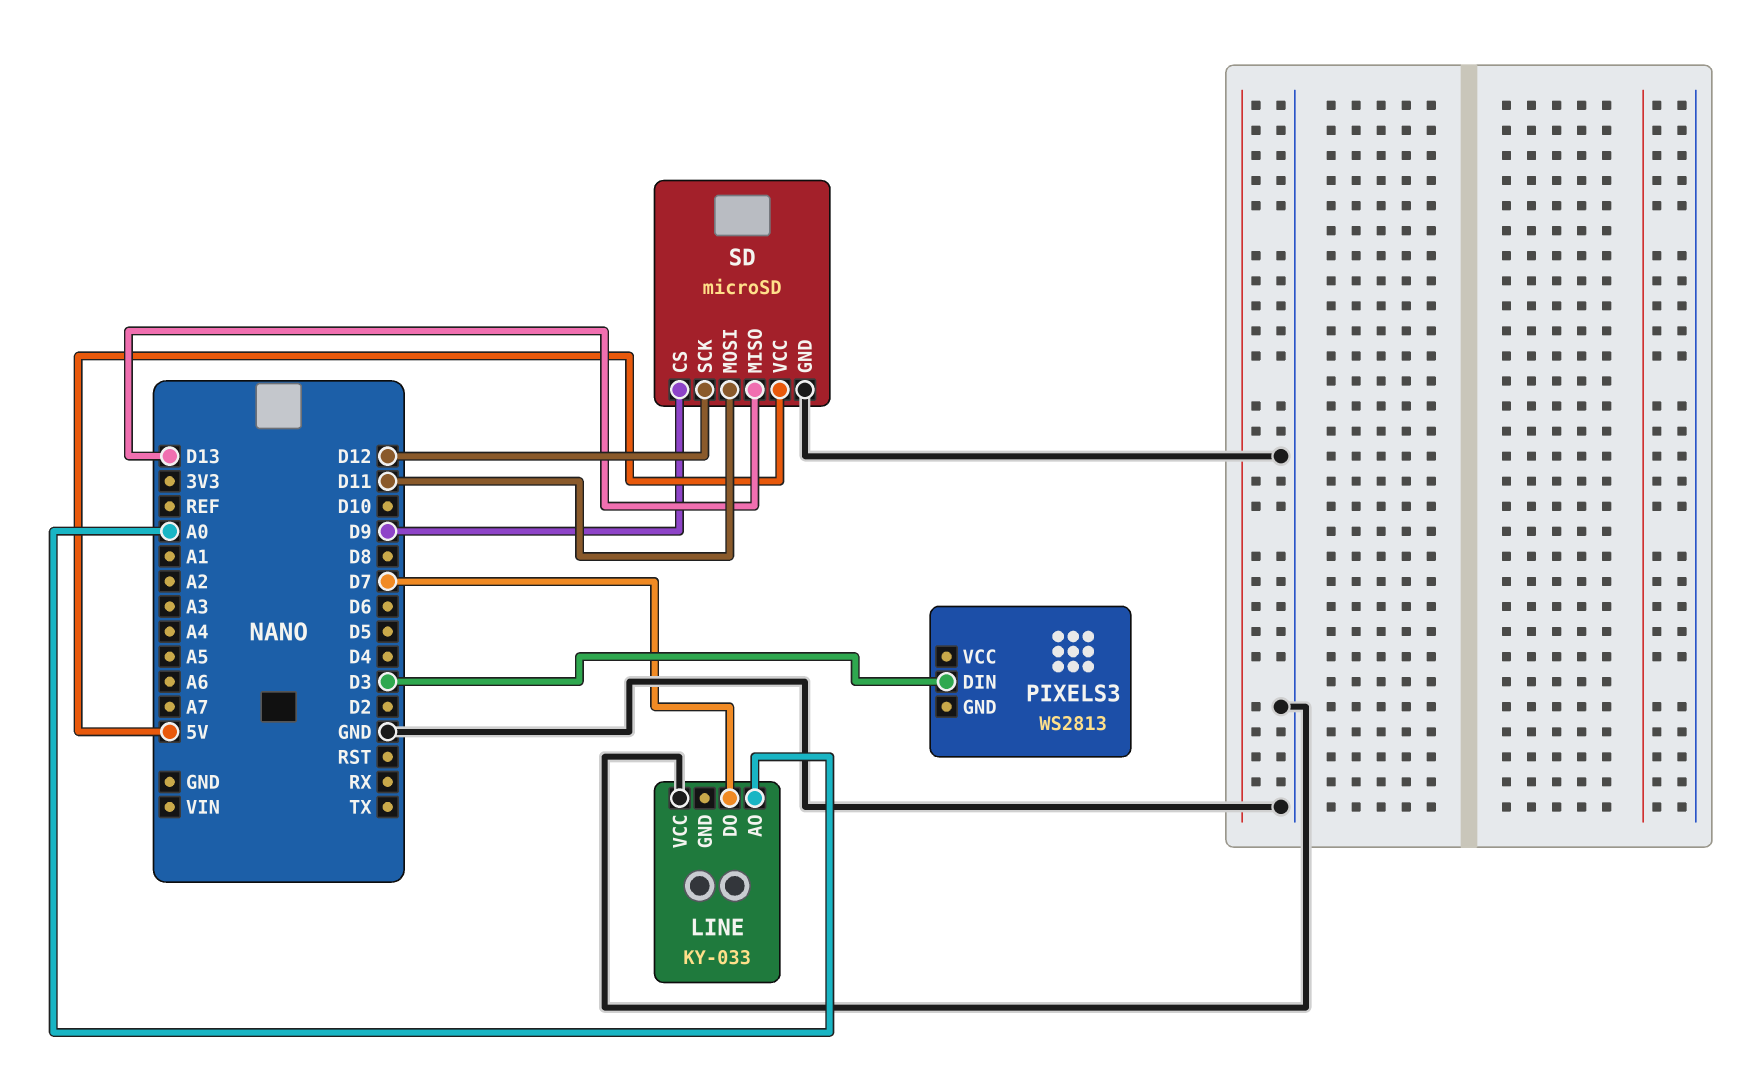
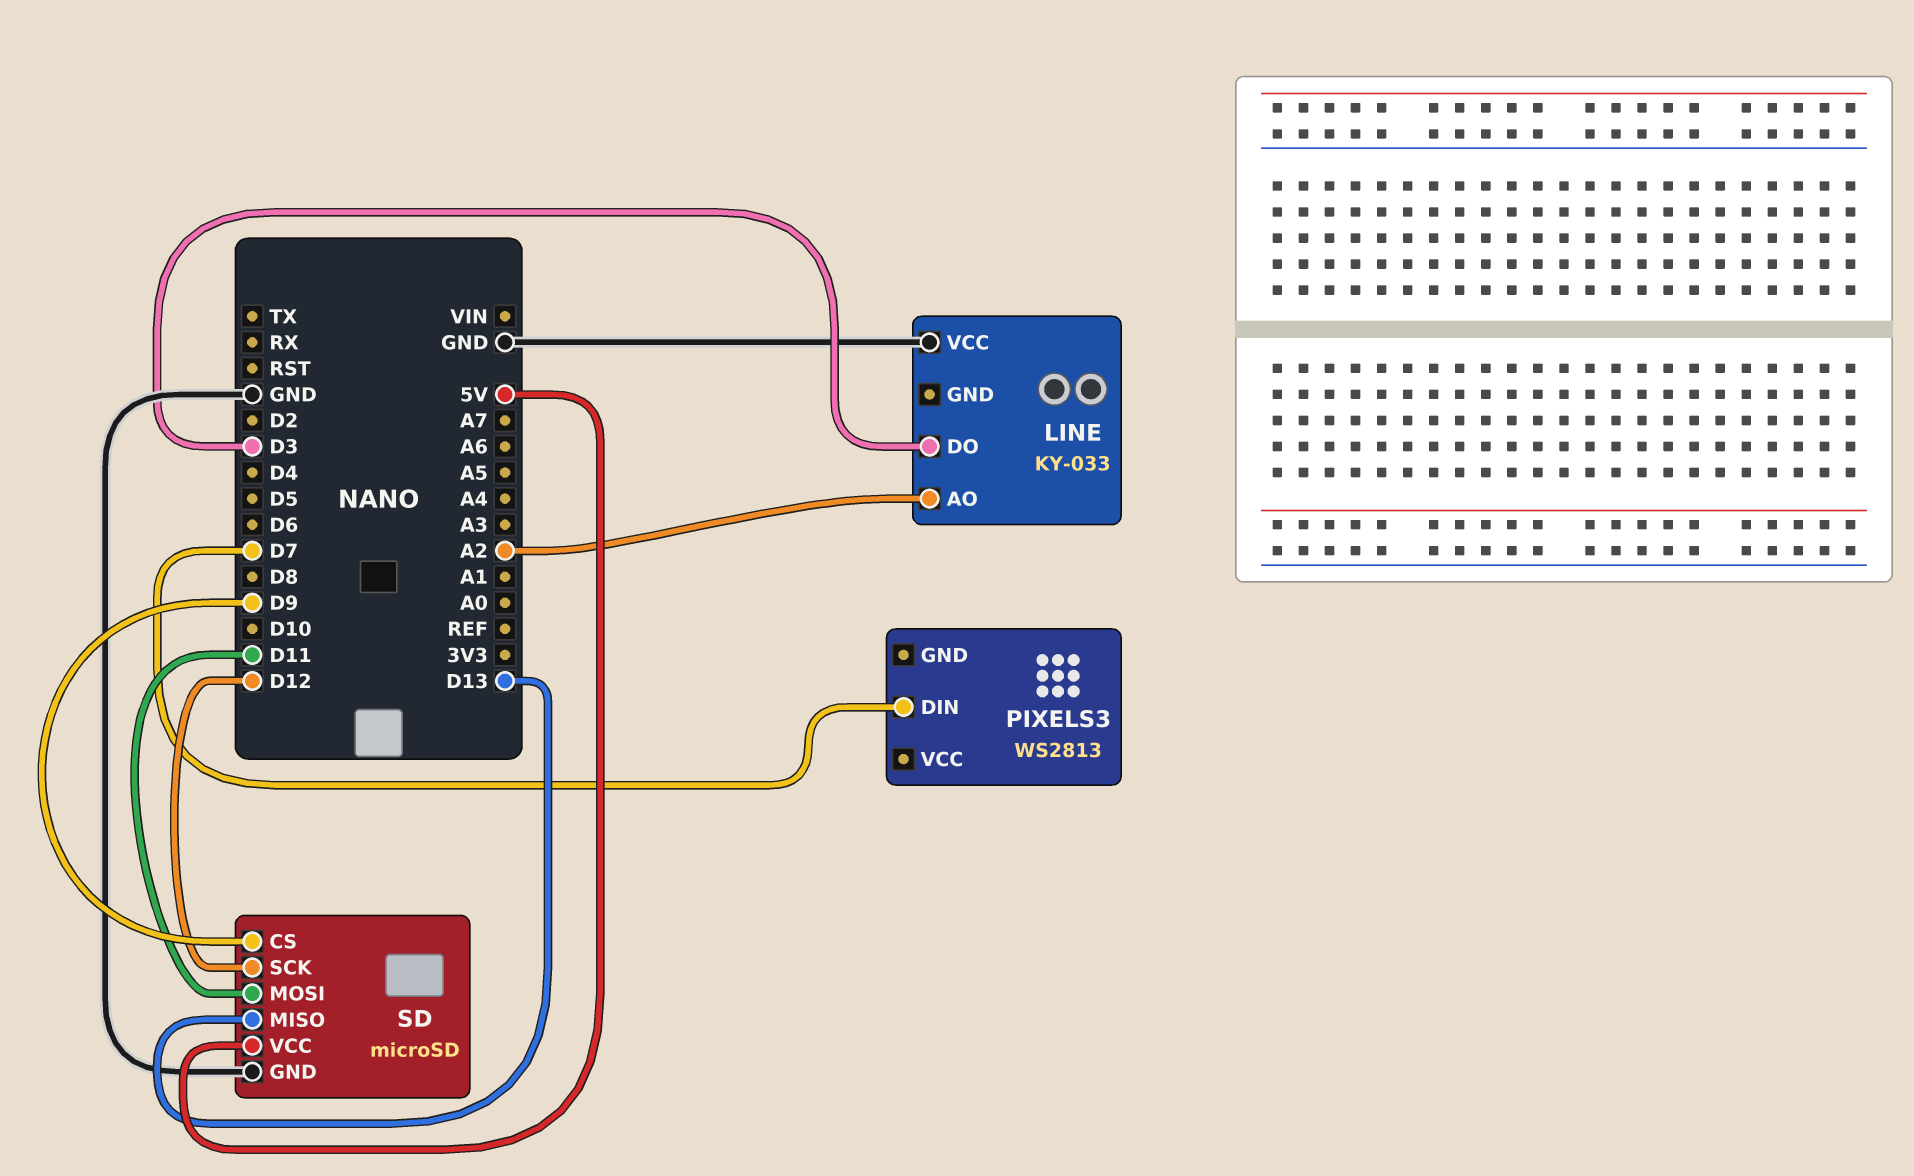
LINE pin AO: A0 -> A2
LINE pin DO: D7 -> D3
PIXELS3 pin DIN: D3 -> D7

